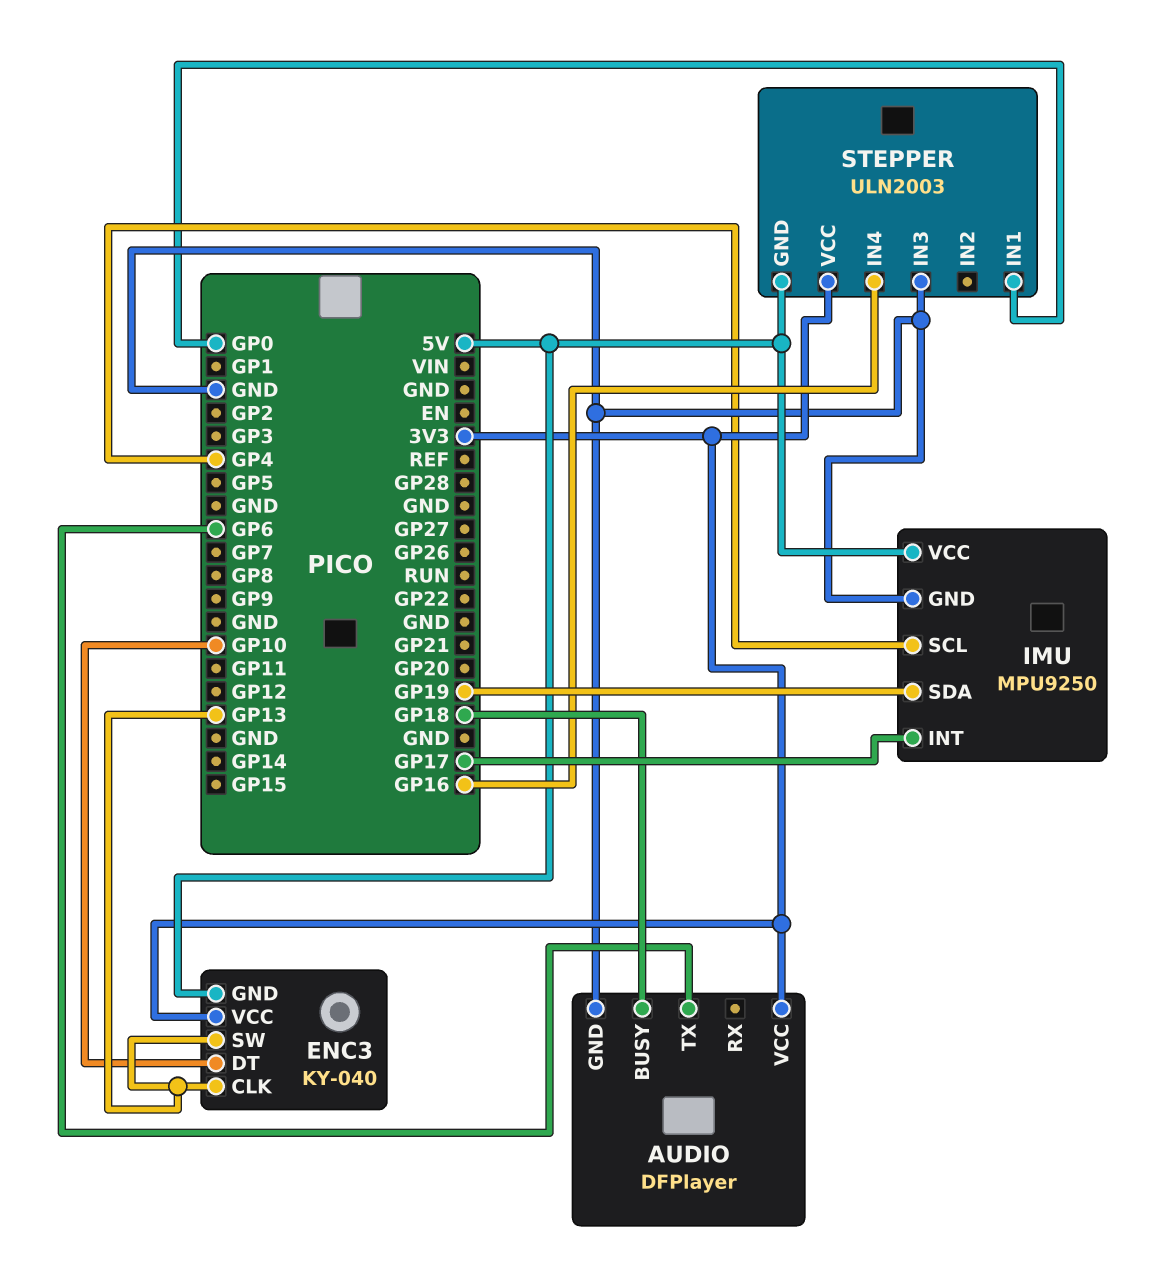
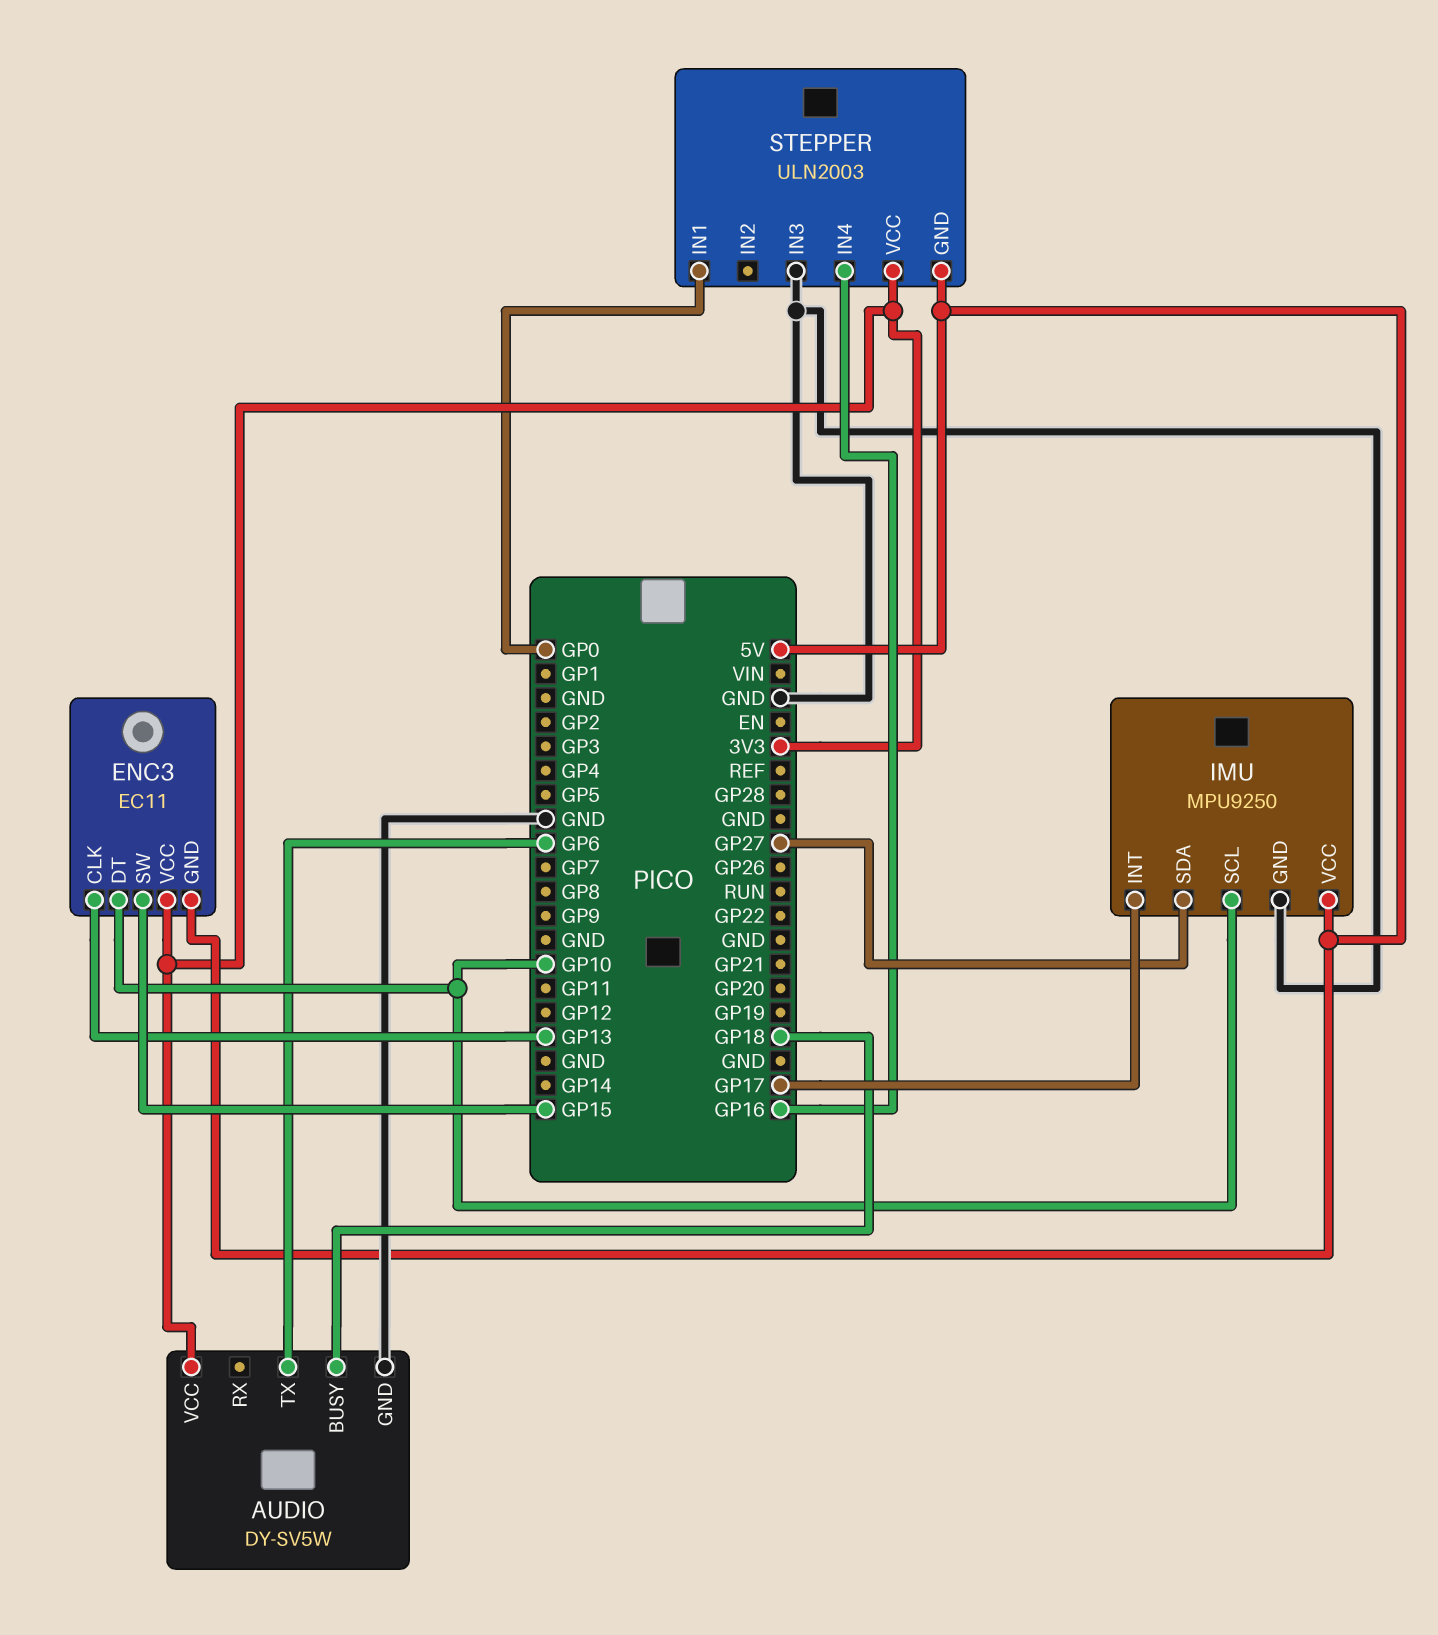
AUDIO: DFPlayer -> DY-SV5W
ENC3: KY-040 -> EC11
ENC3 pin SW: GP13 -> GP15
IMU pin SCL: GP4 -> GP10
IMU pin SDA: GP19 -> GP27

